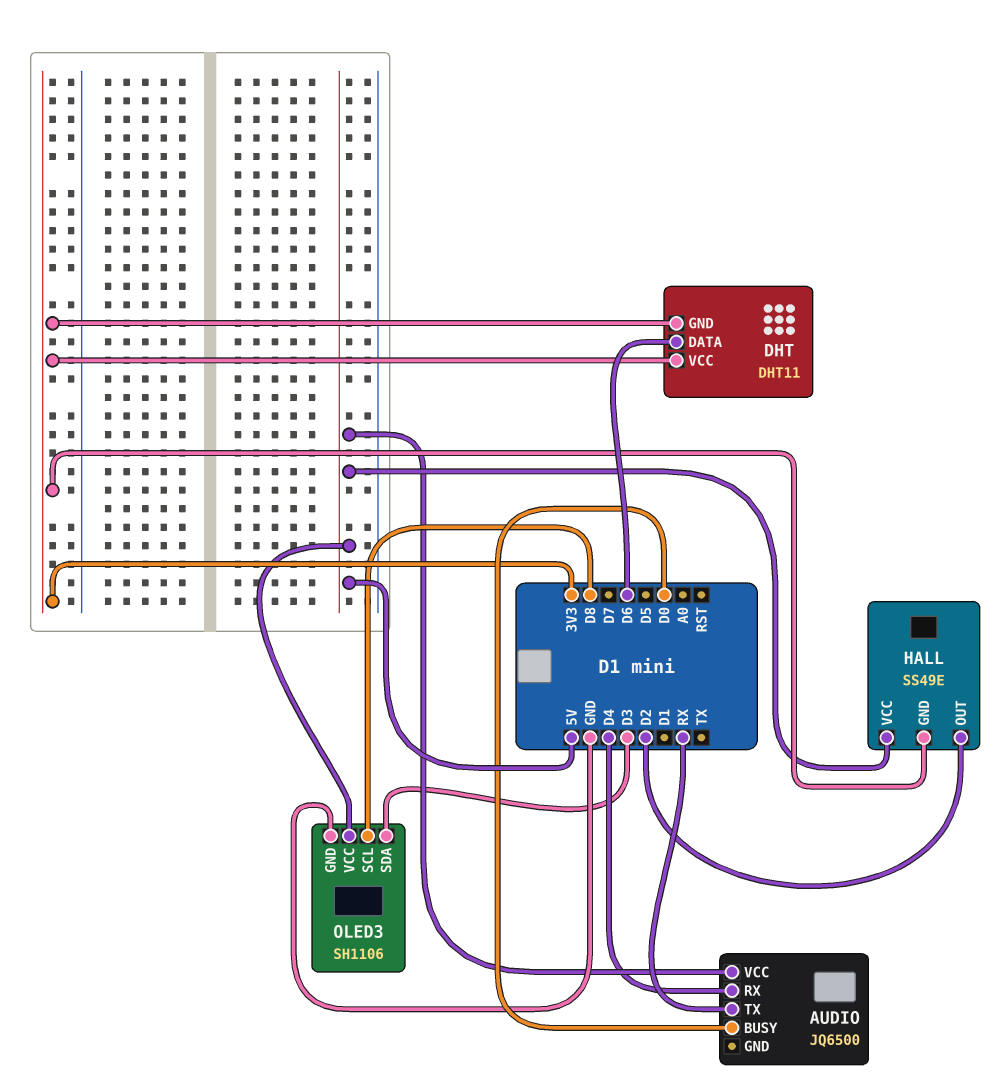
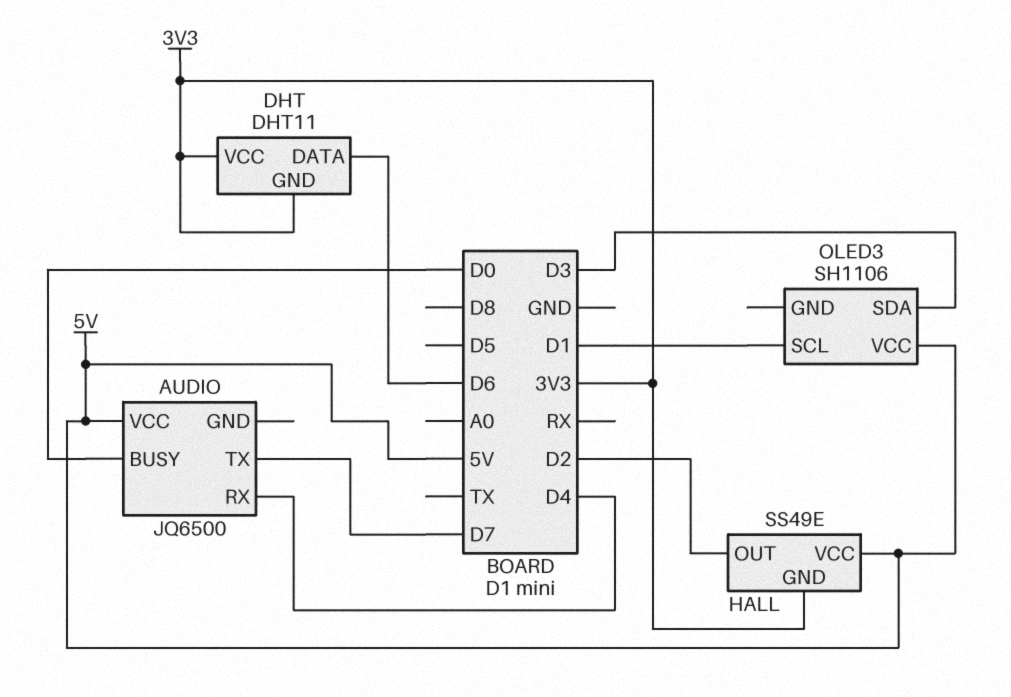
AUDIO pin TX: RX -> D7
OLED3 pin GND: GND -> none
OLED3 pin SCL: D8 -> D1

